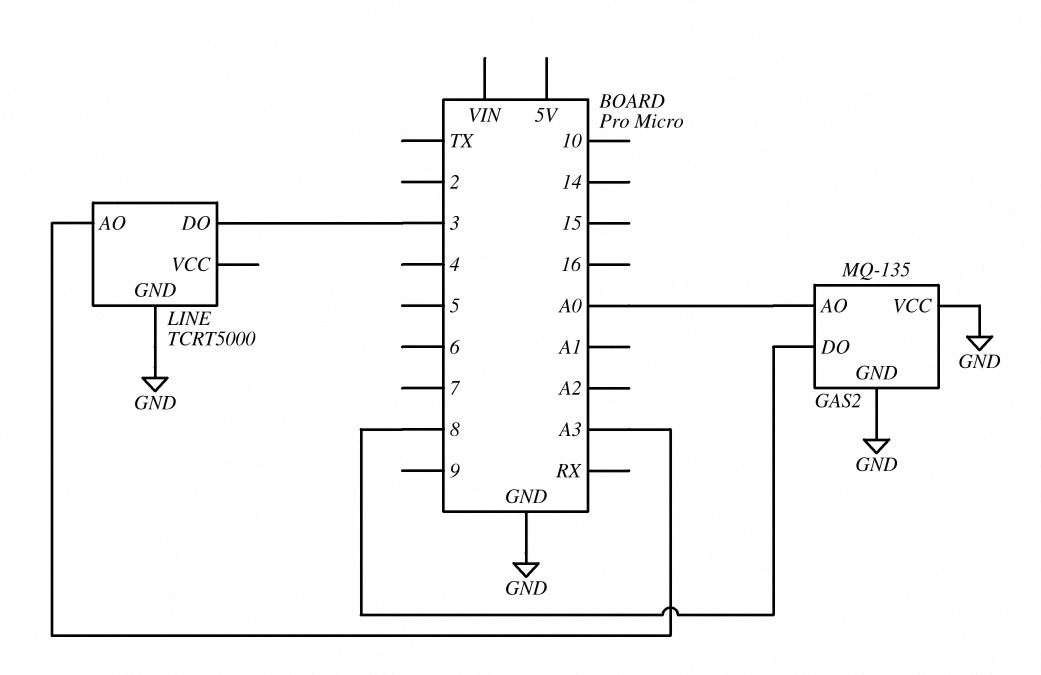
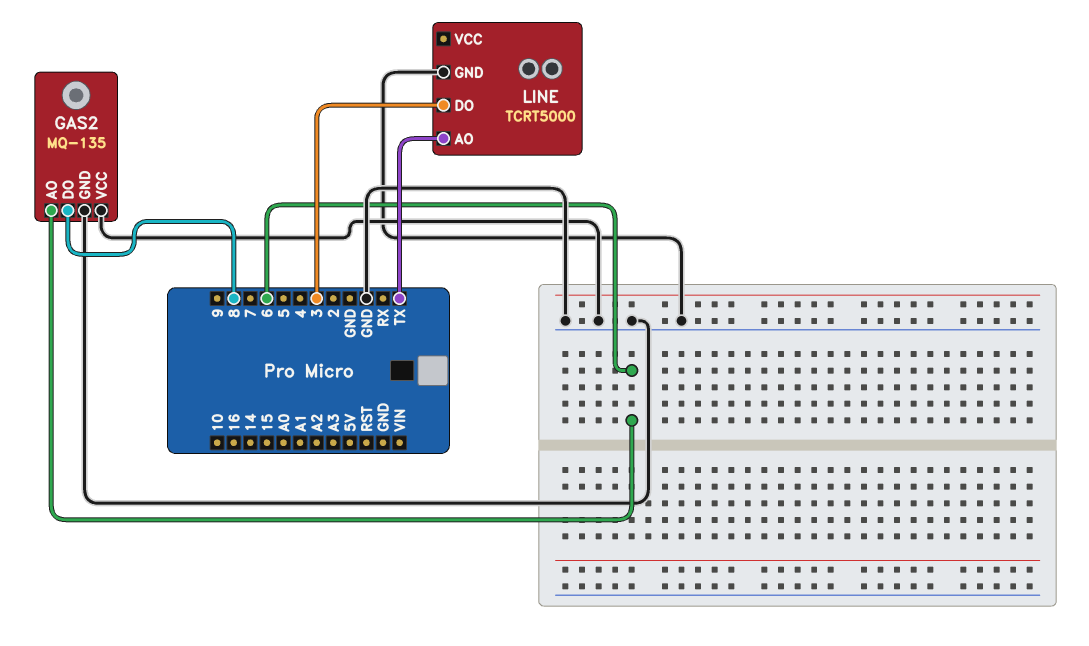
GAS2 pin AO: A0 -> 6
LINE pin AO: A3 -> TX

